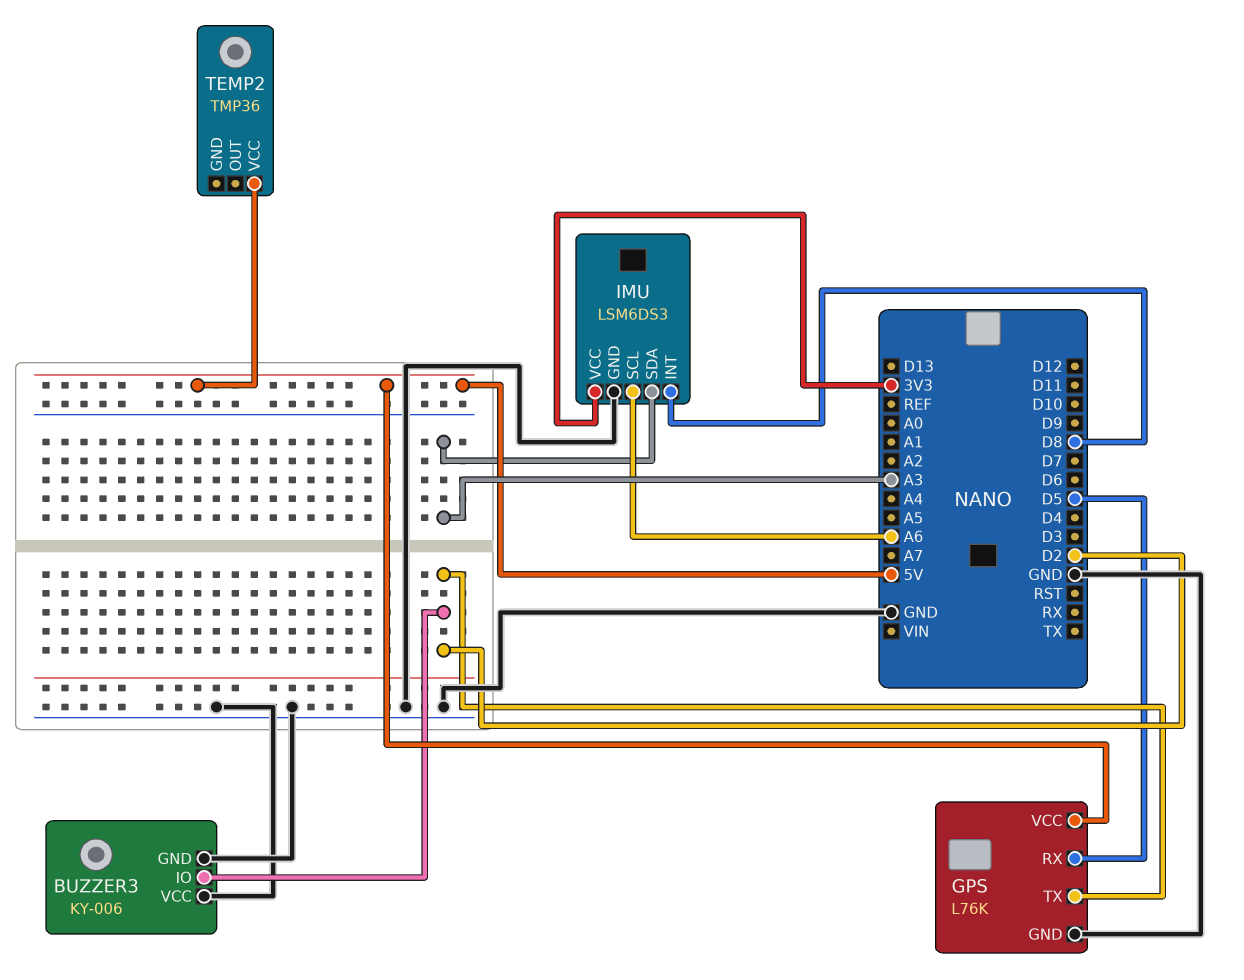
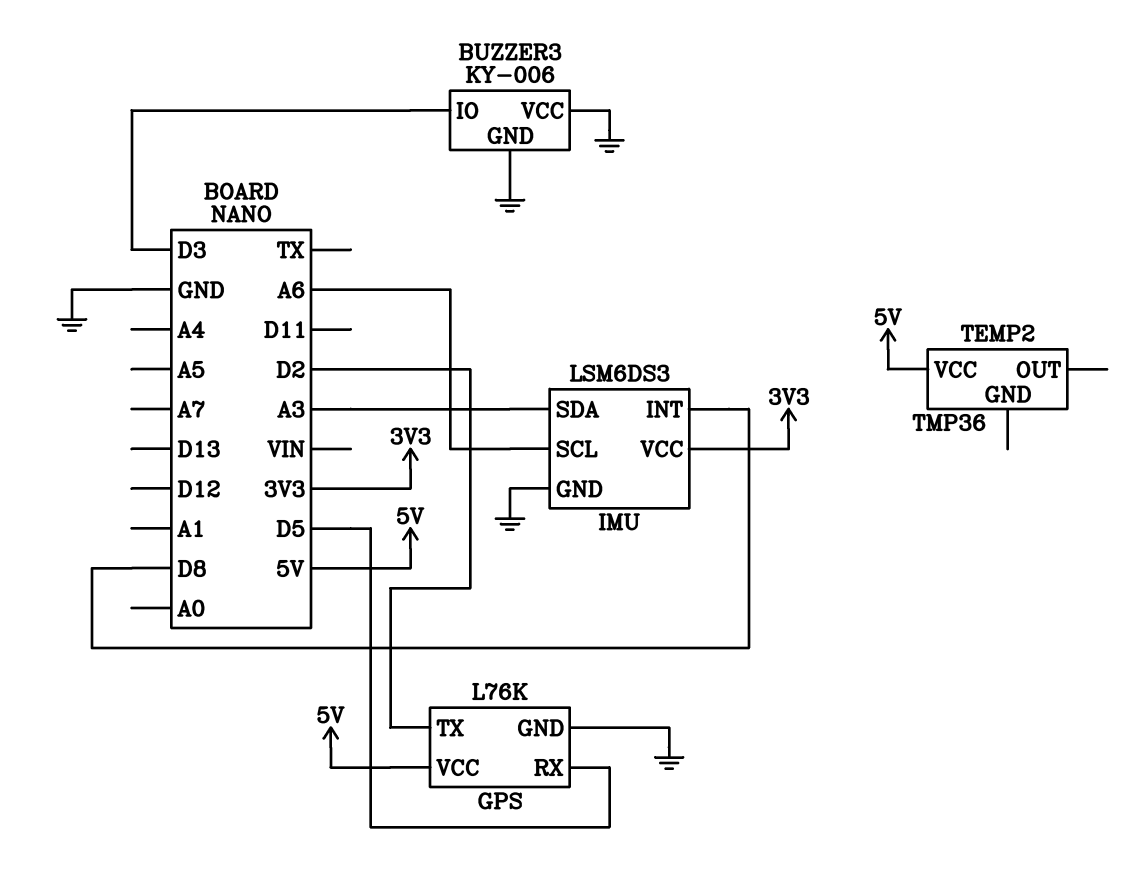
BUZZER3 pin IO: D2 -> D3

